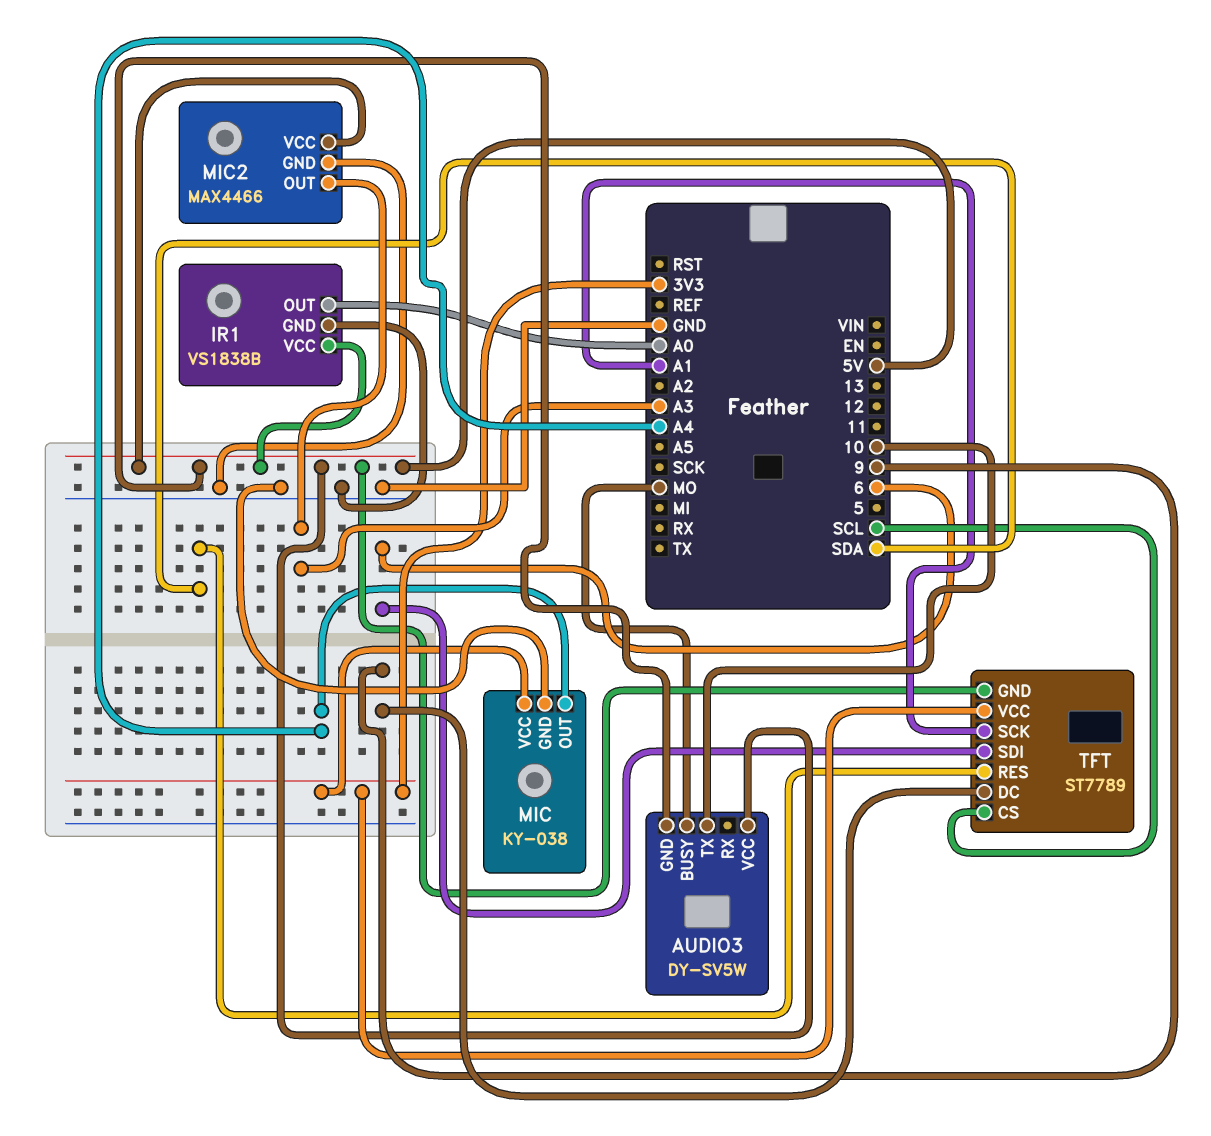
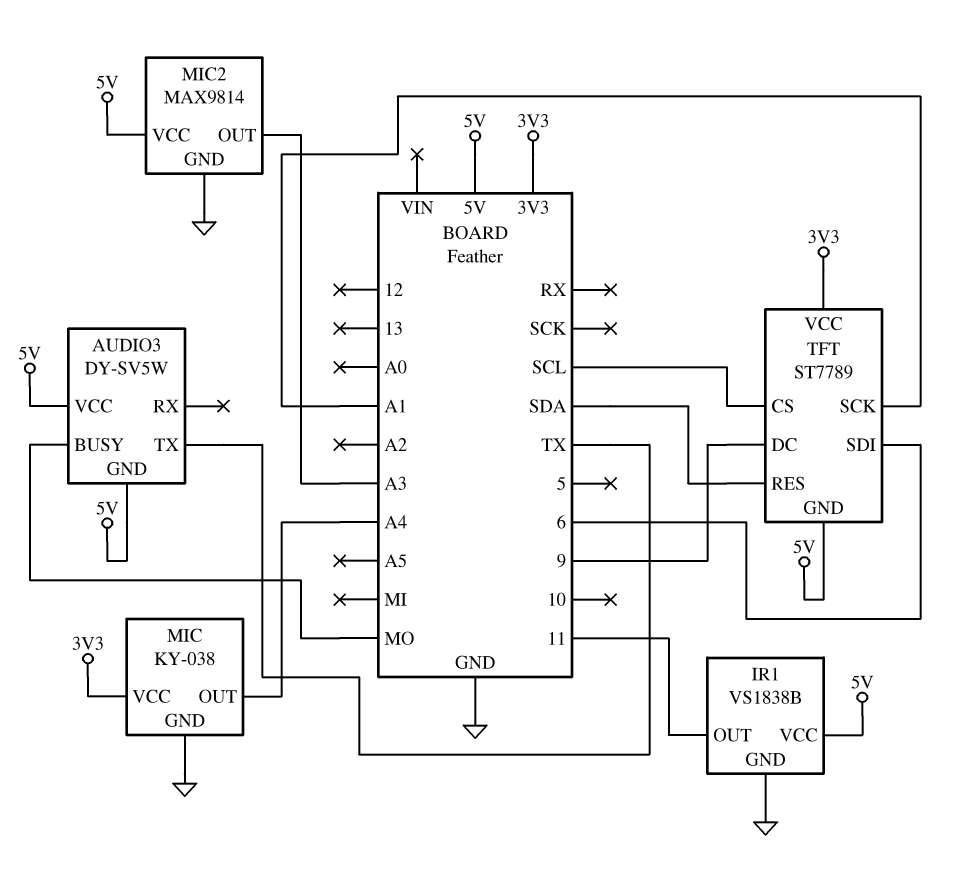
AUDIO3 pin TX: 10 -> TX
IR1 pin OUT: A0 -> 11
MIC2: MAX4466 -> MAX9814

